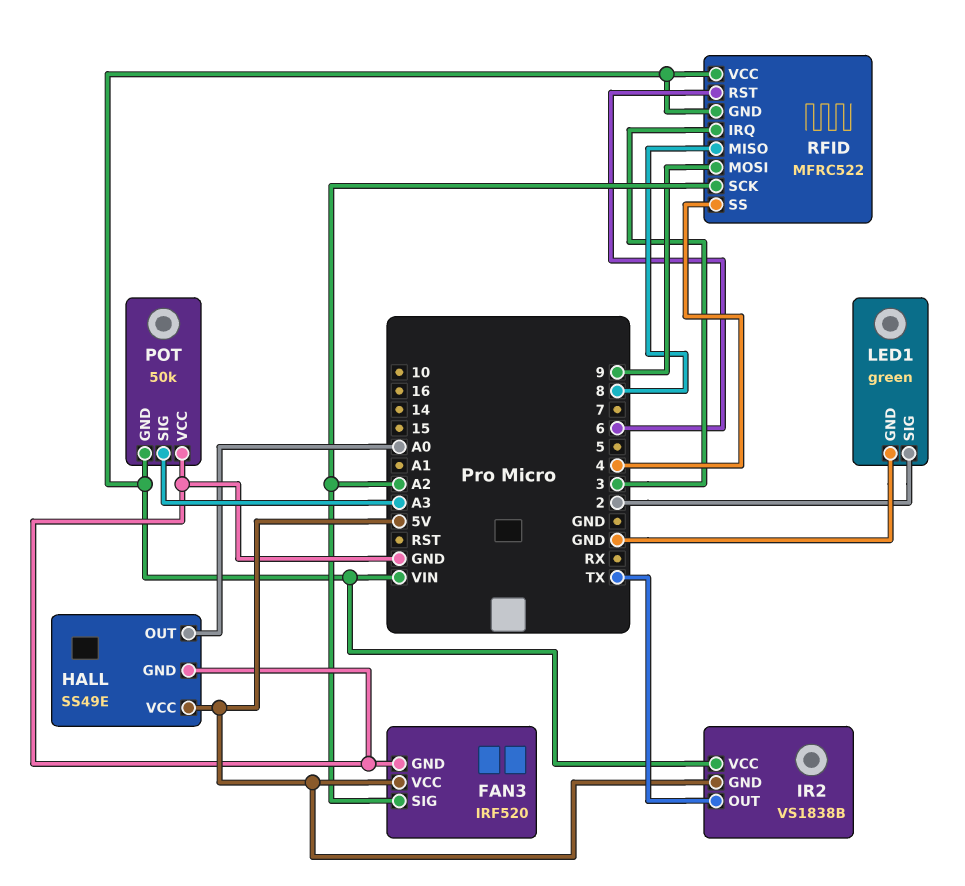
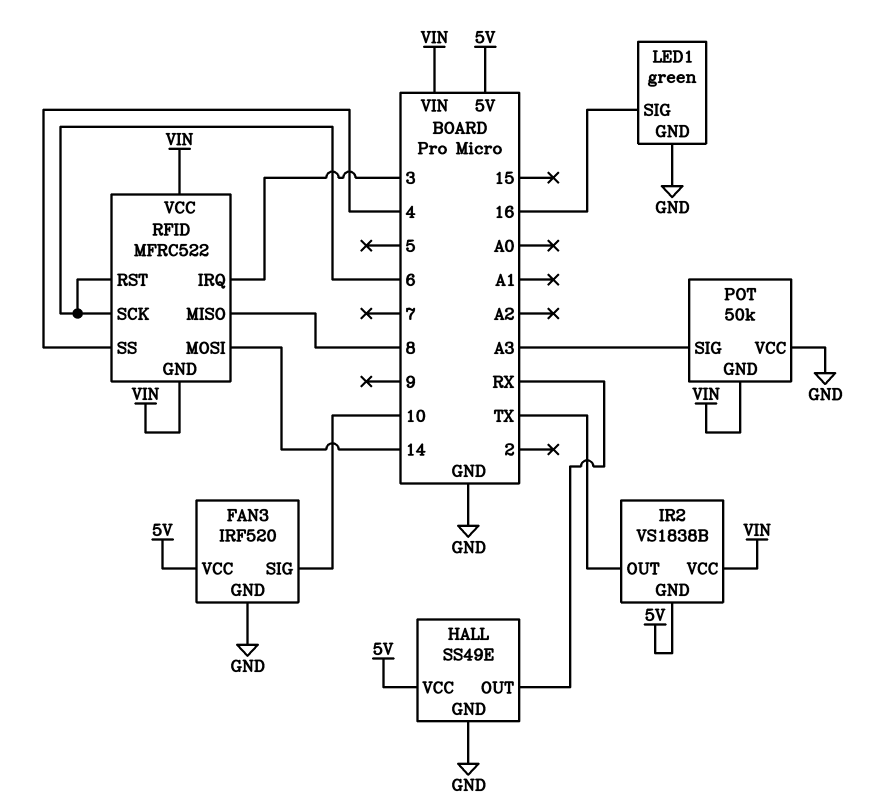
FAN3 pin SIG: A2 -> 10
HALL pin OUT: A0 -> RX
LED1 pin SIG: 2 -> 16
RFID pin MOSI: 9 -> 14
RFID pin SCK: A2 -> 6

